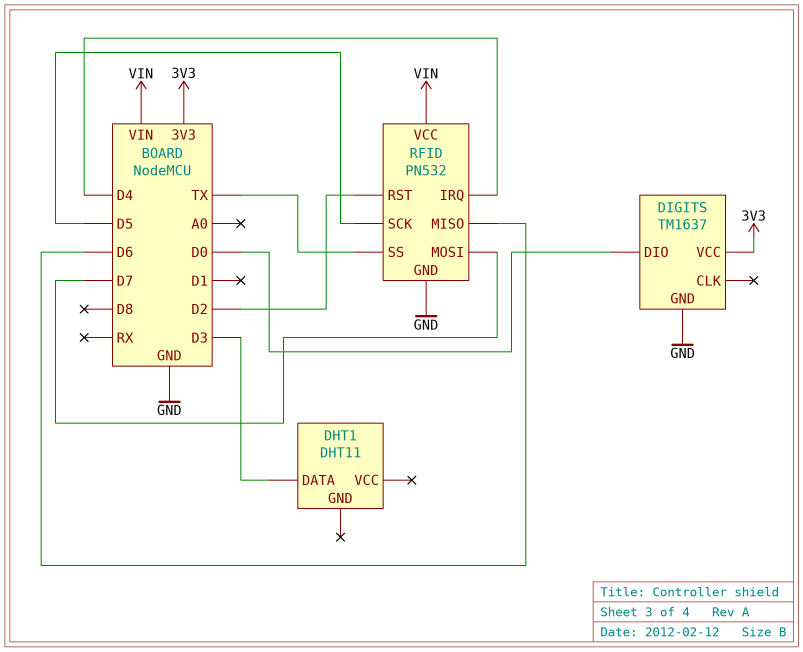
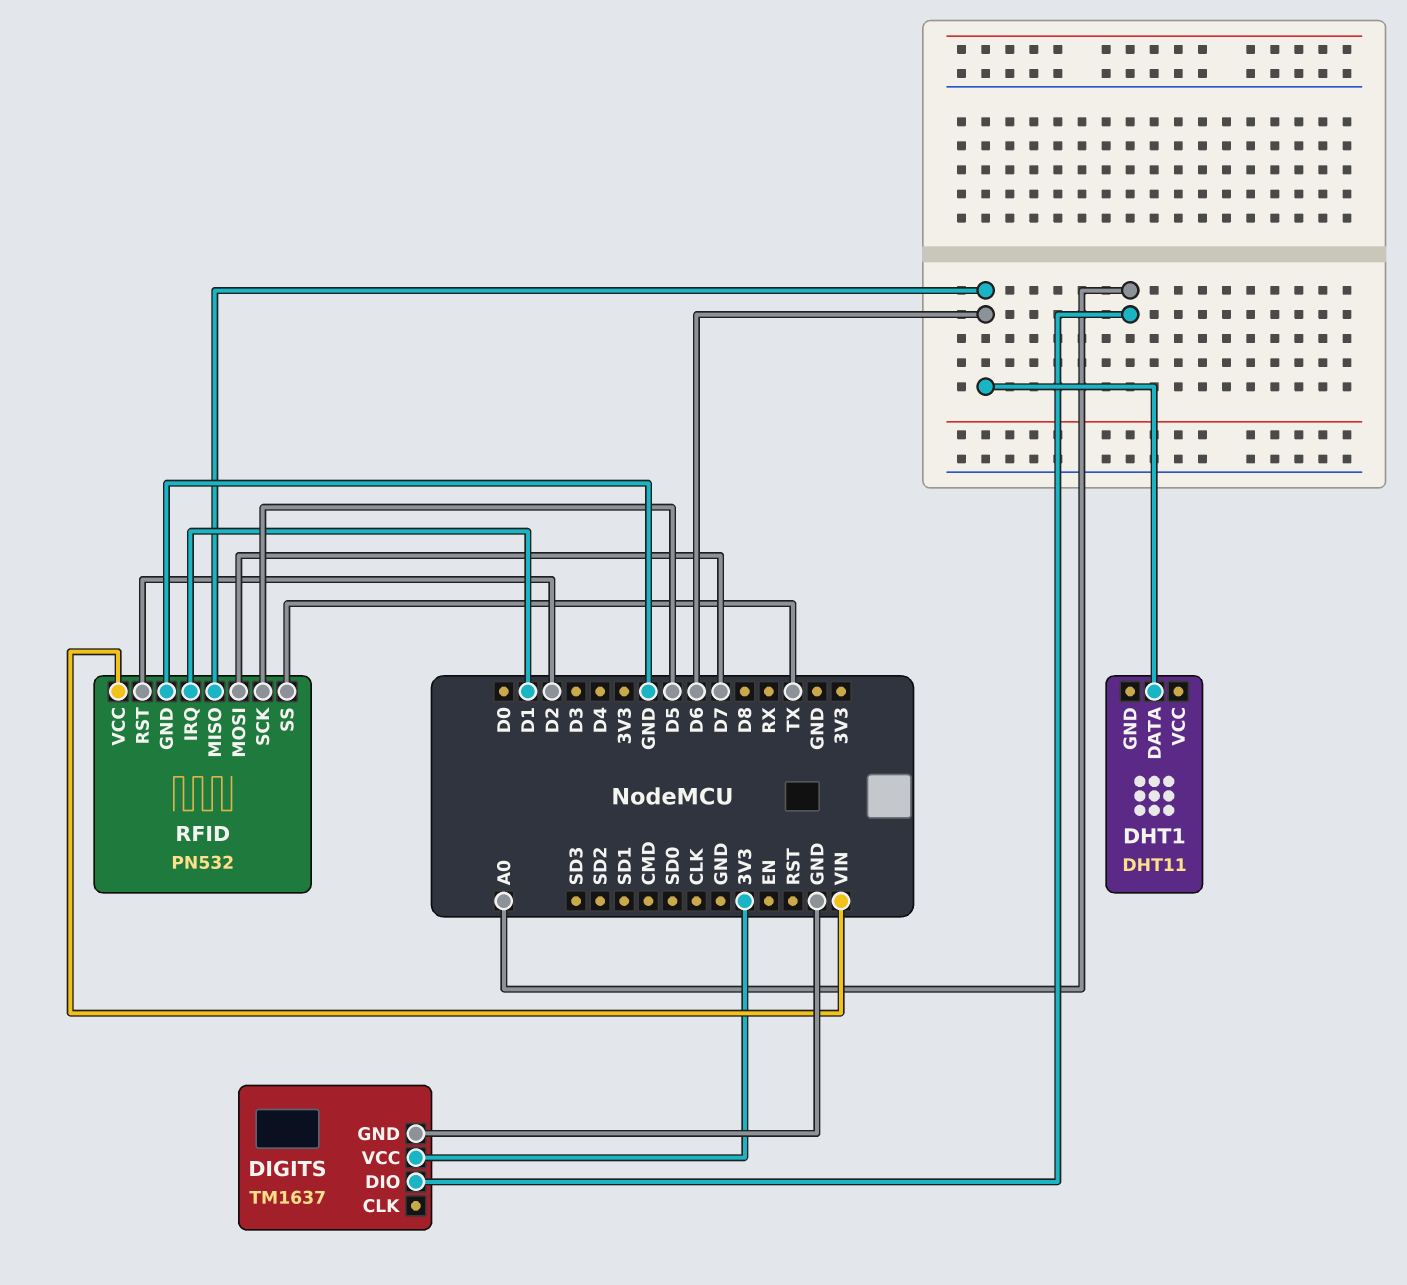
DHT1 pin DATA: D3 -> D6
DIGITS pin DIO: D0 -> A0
RFID pin IRQ: D4 -> D1

